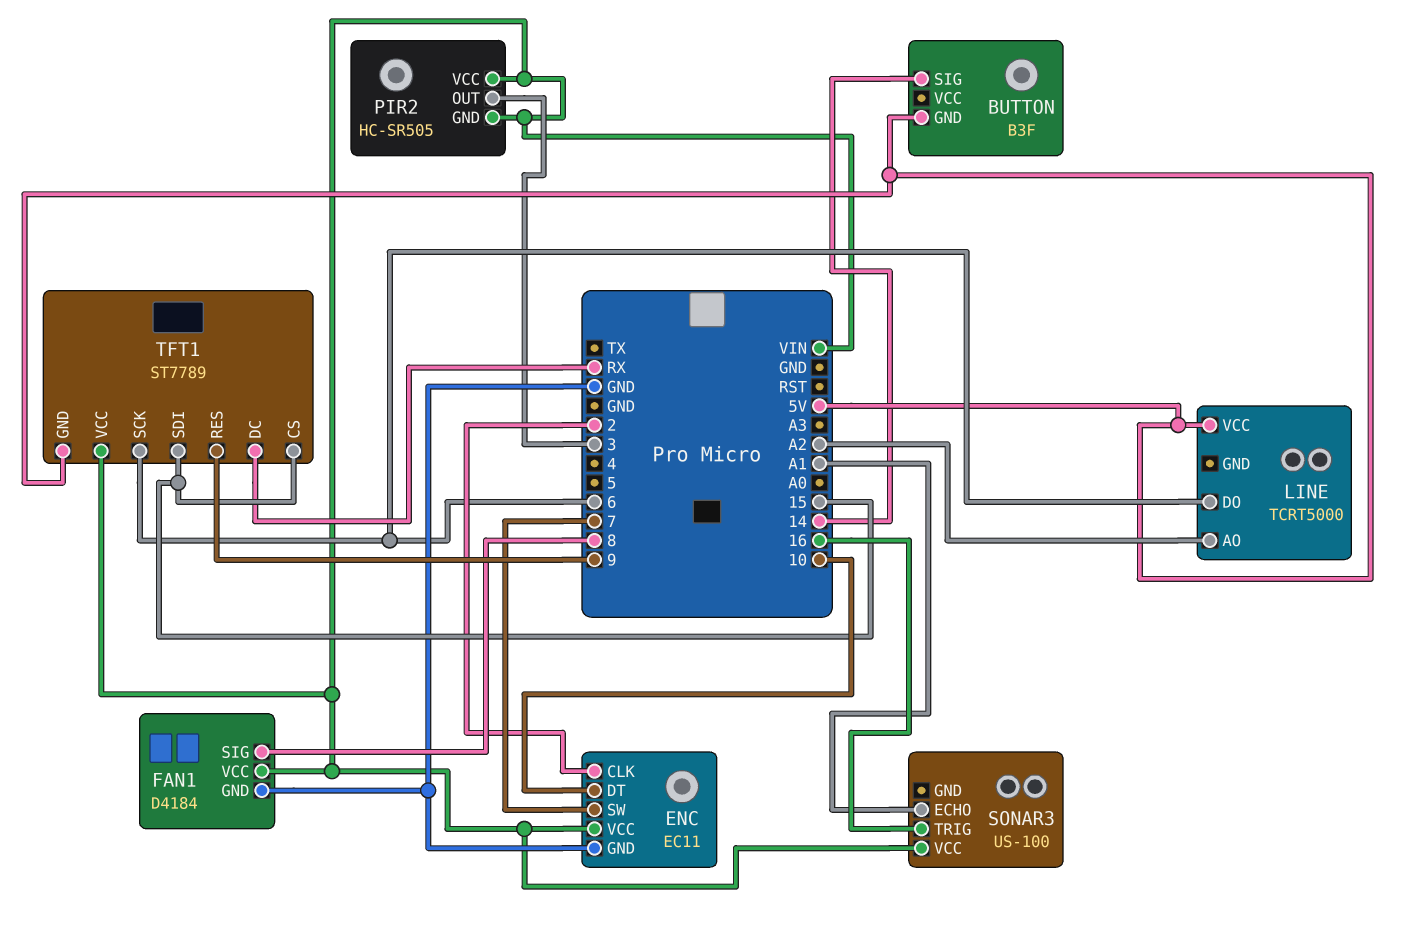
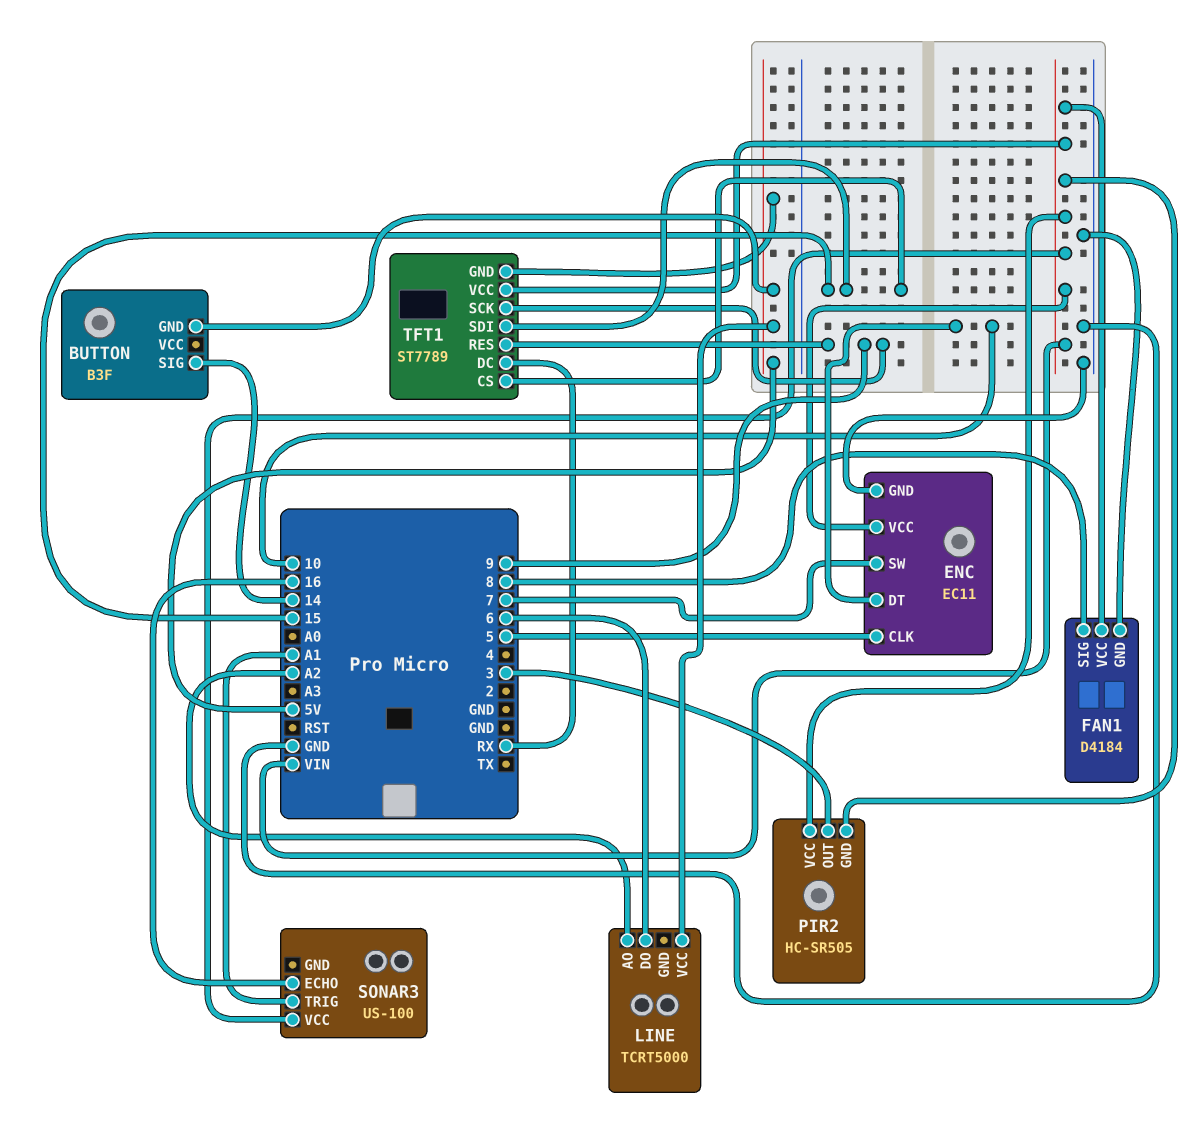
ENC pin CLK: 2 -> 5
SONAR3 pin ECHO: A1 -> 16
SONAR3 pin TRIG: 16 -> A1
TFT1 pin SCK: 6 -> 9

